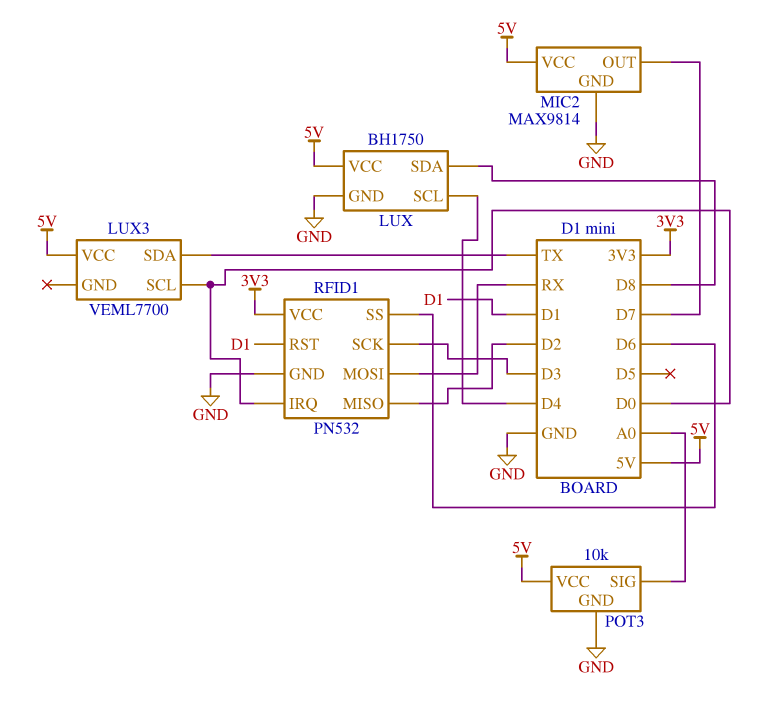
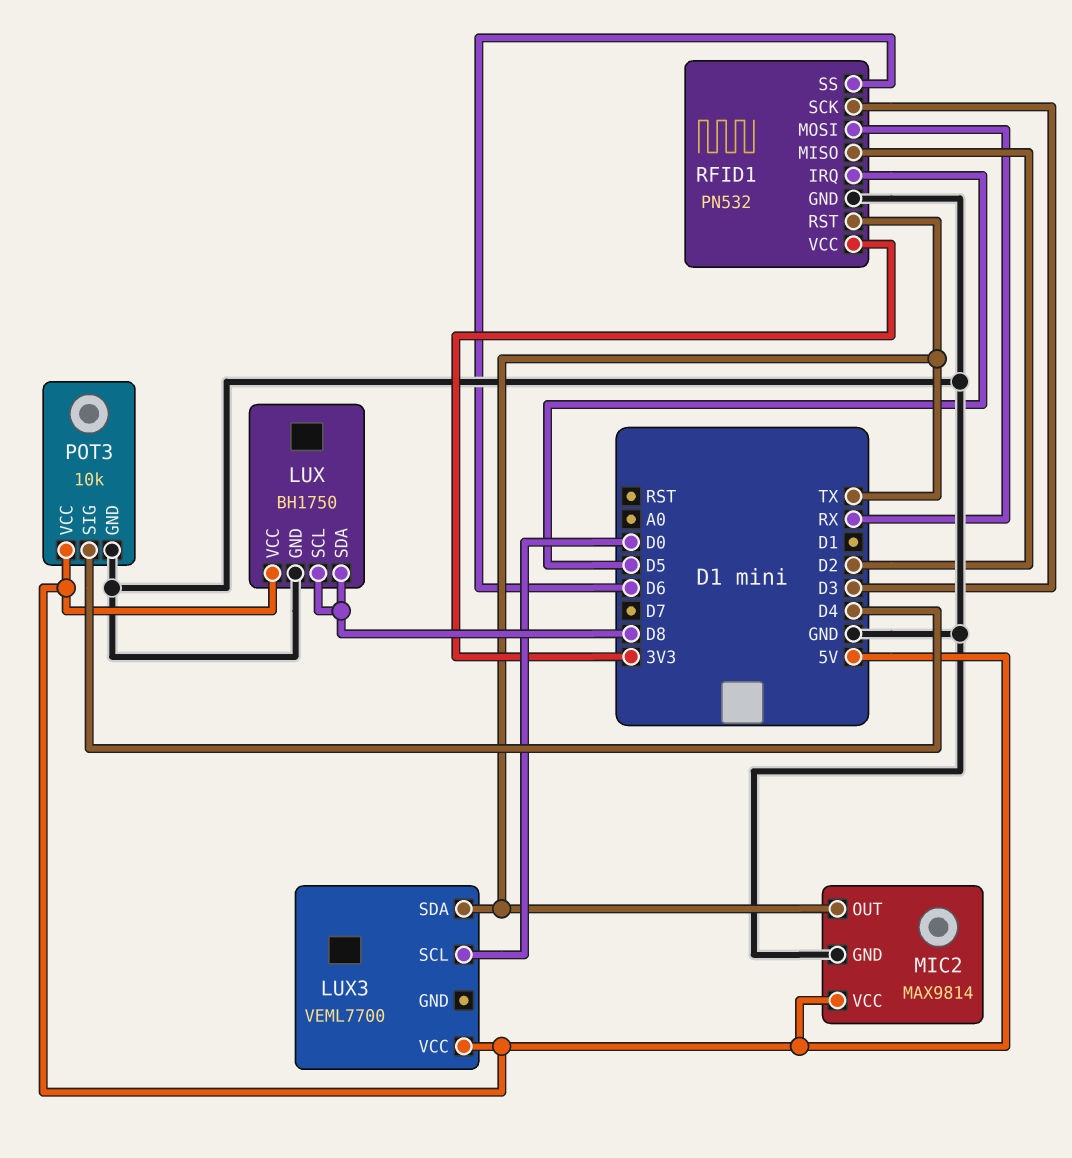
LUX pin SCL: D4 -> D8
MIC2 pin OUT: D7 -> TX
POT3 pin SIG: A0 -> D4
RFID1 pin IRQ: D0 -> D5
RFID1 pin RST: D1 -> TX

